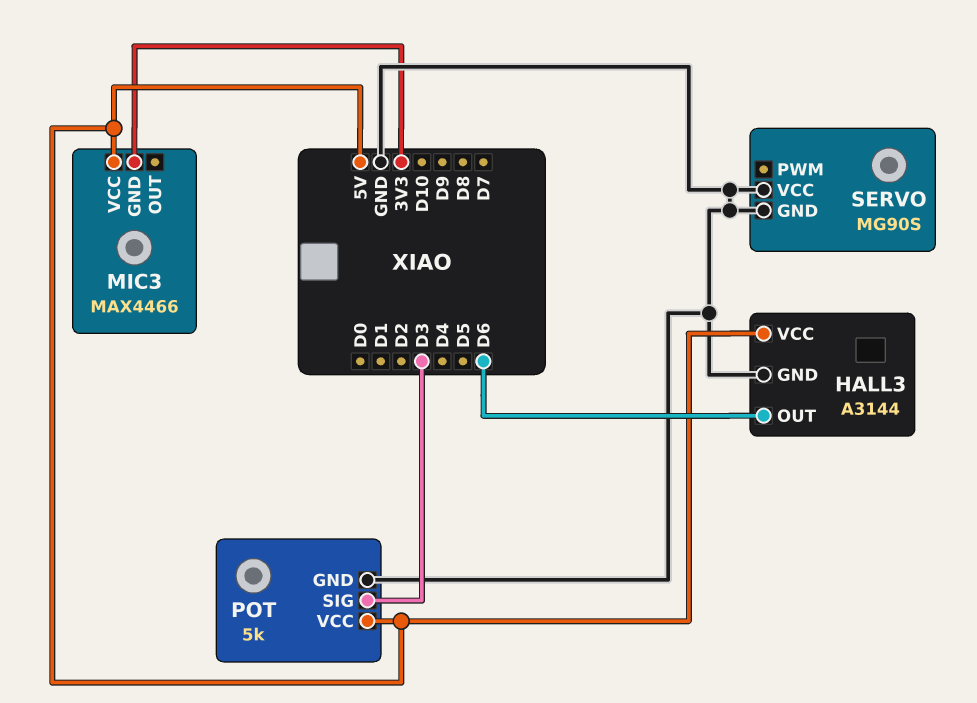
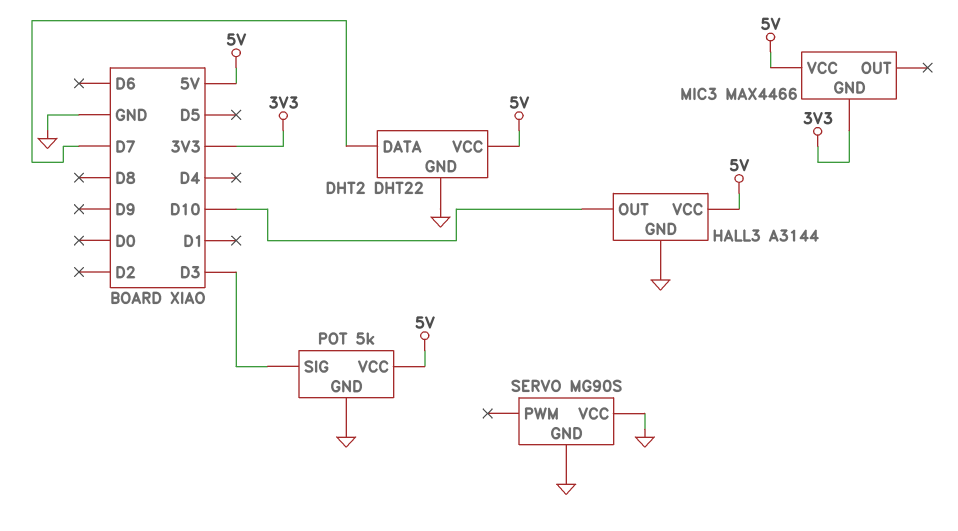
DHT2: none -> DHT22
DHT2 pin DATA: none -> D7
DHT2 pin GND: none -> GND
DHT2 pin VCC: none -> 5V
HALL3 pin OUT: D6 -> D10

